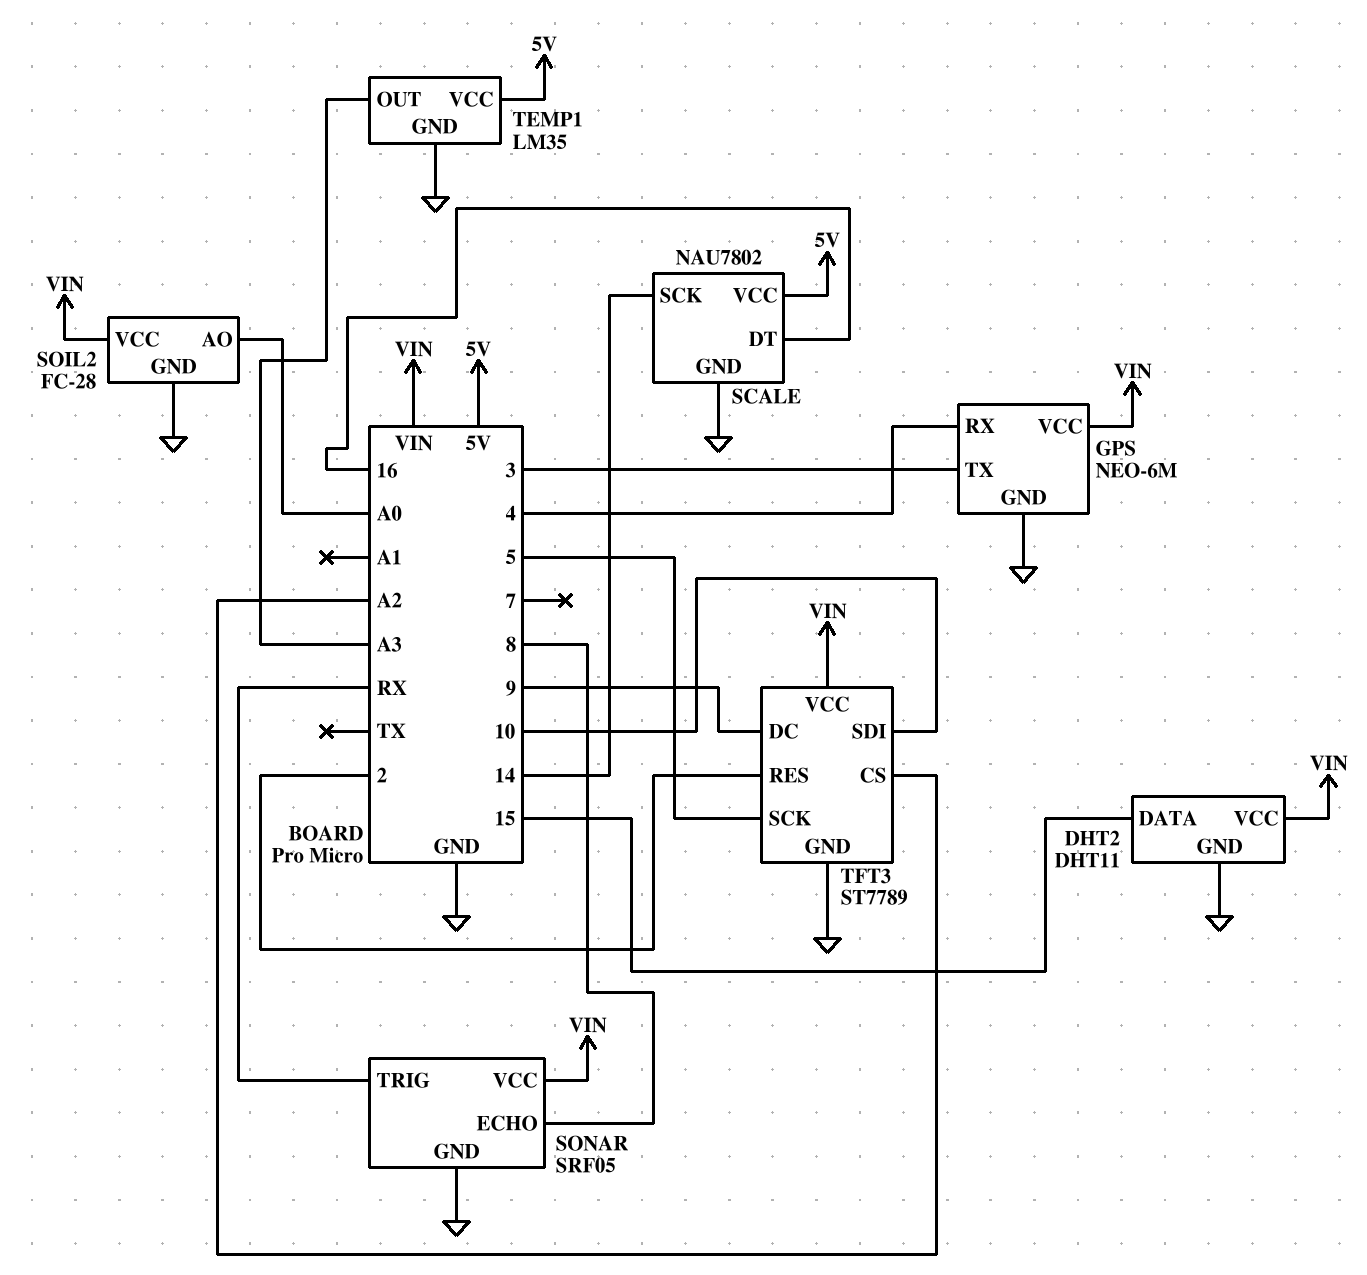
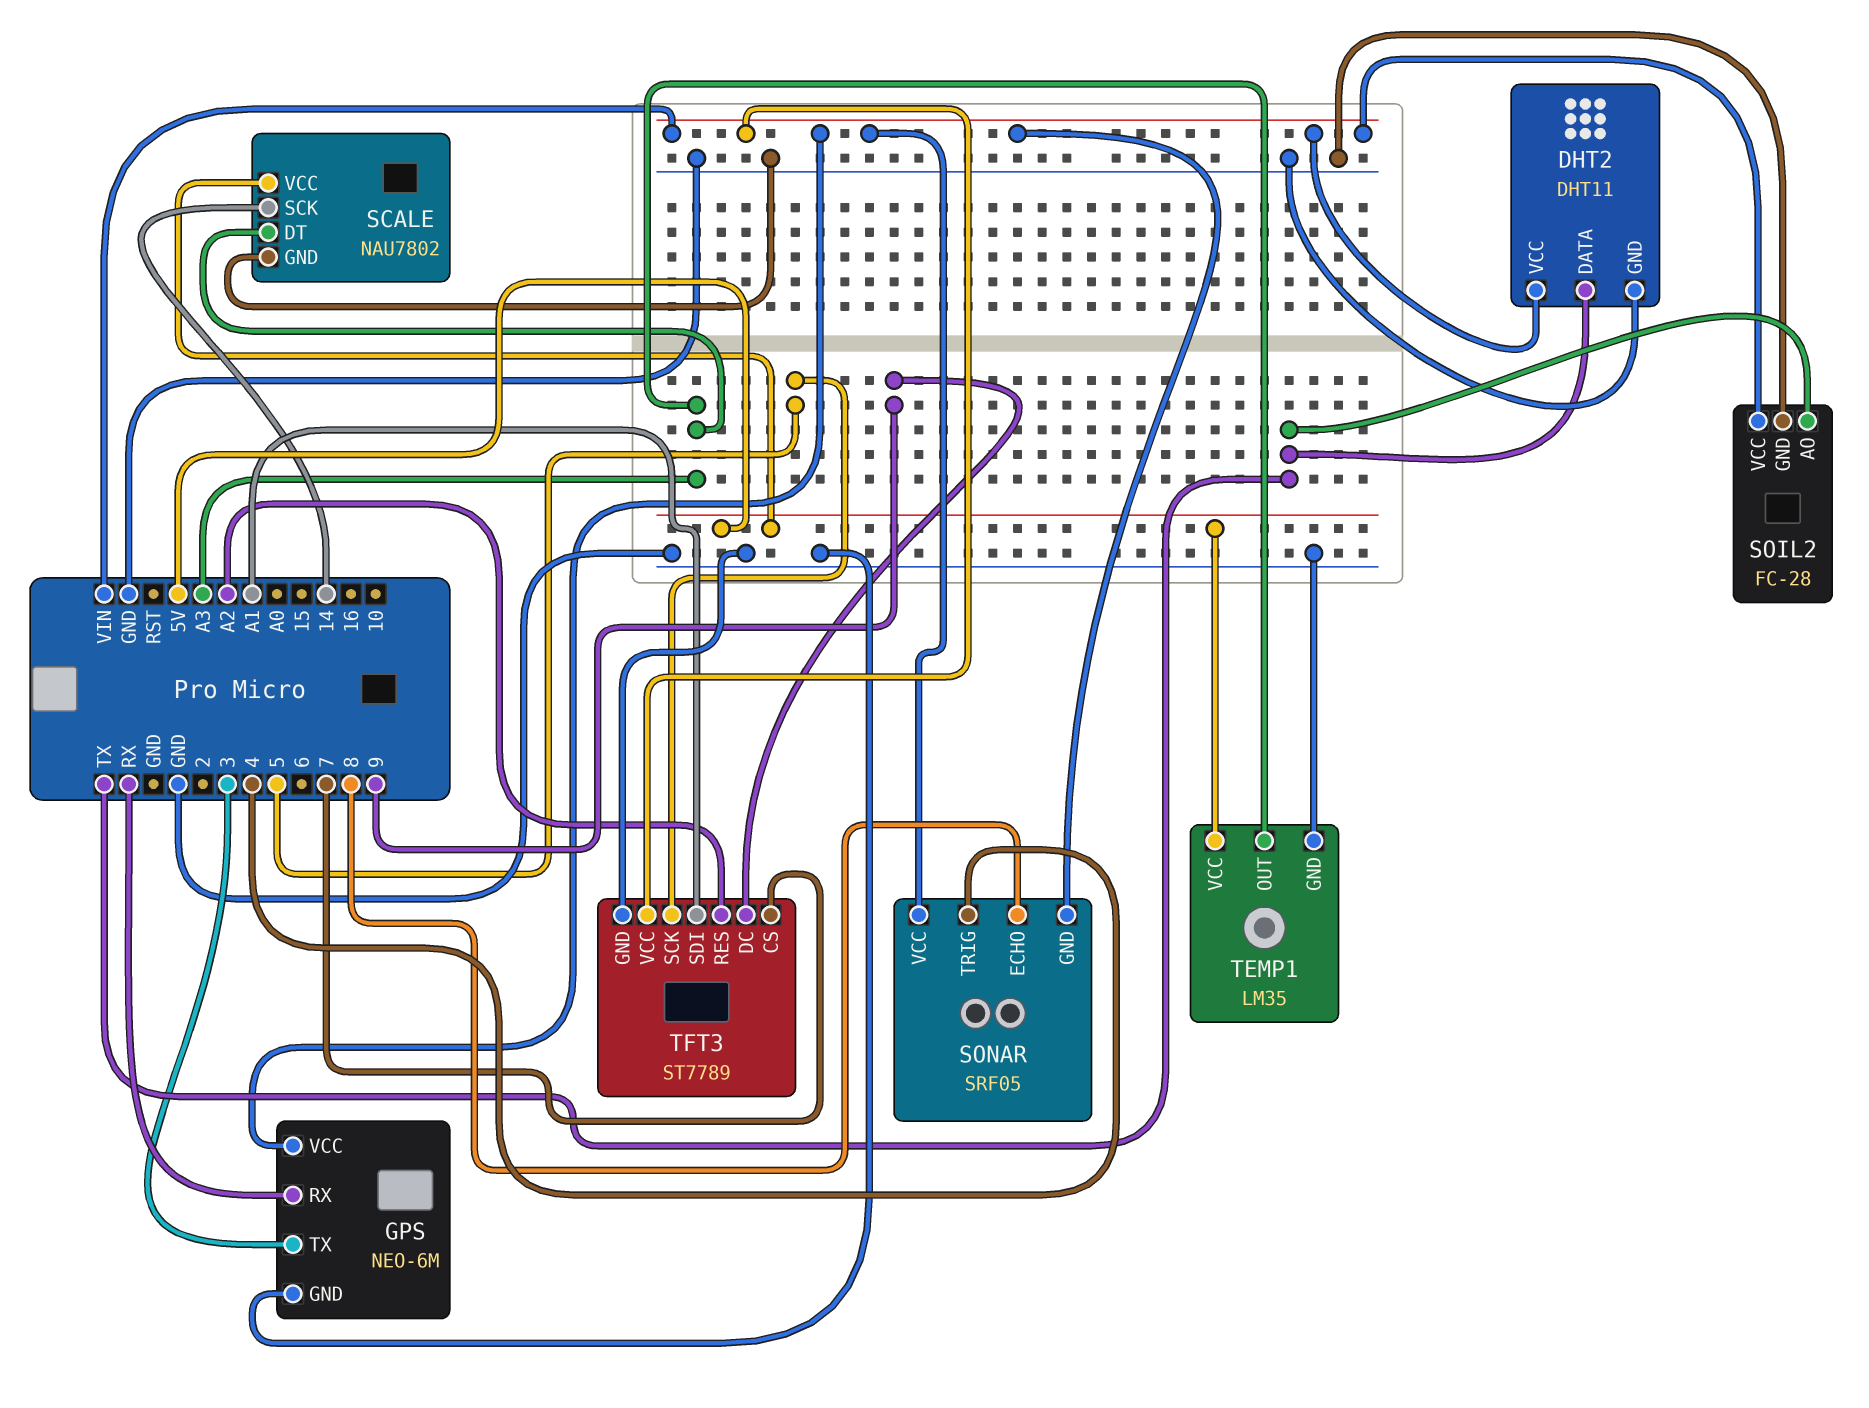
DHT2 pin DATA: 15 -> TX
GPS pin RX: 4 -> RX
SCALE pin DT: 16 -> A3
SOIL2 pin AO: A0 -> TX
SONAR pin GND: GND -> VIN
SONAR pin TRIG: RX -> 4
TFT3 pin CS: A2 -> 7
TFT3 pin RES: 2 -> A2
TFT3 pin SDI: 10 -> A1

